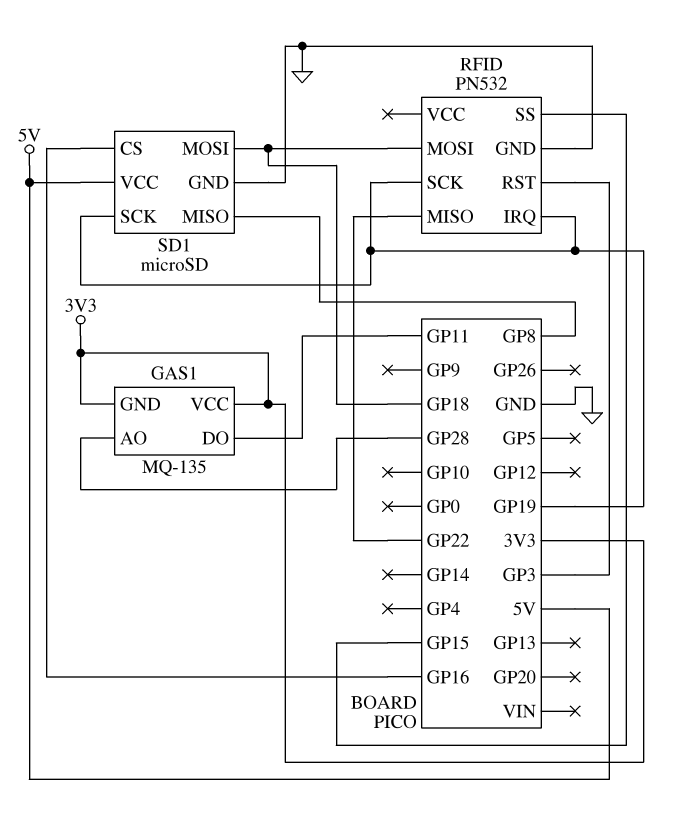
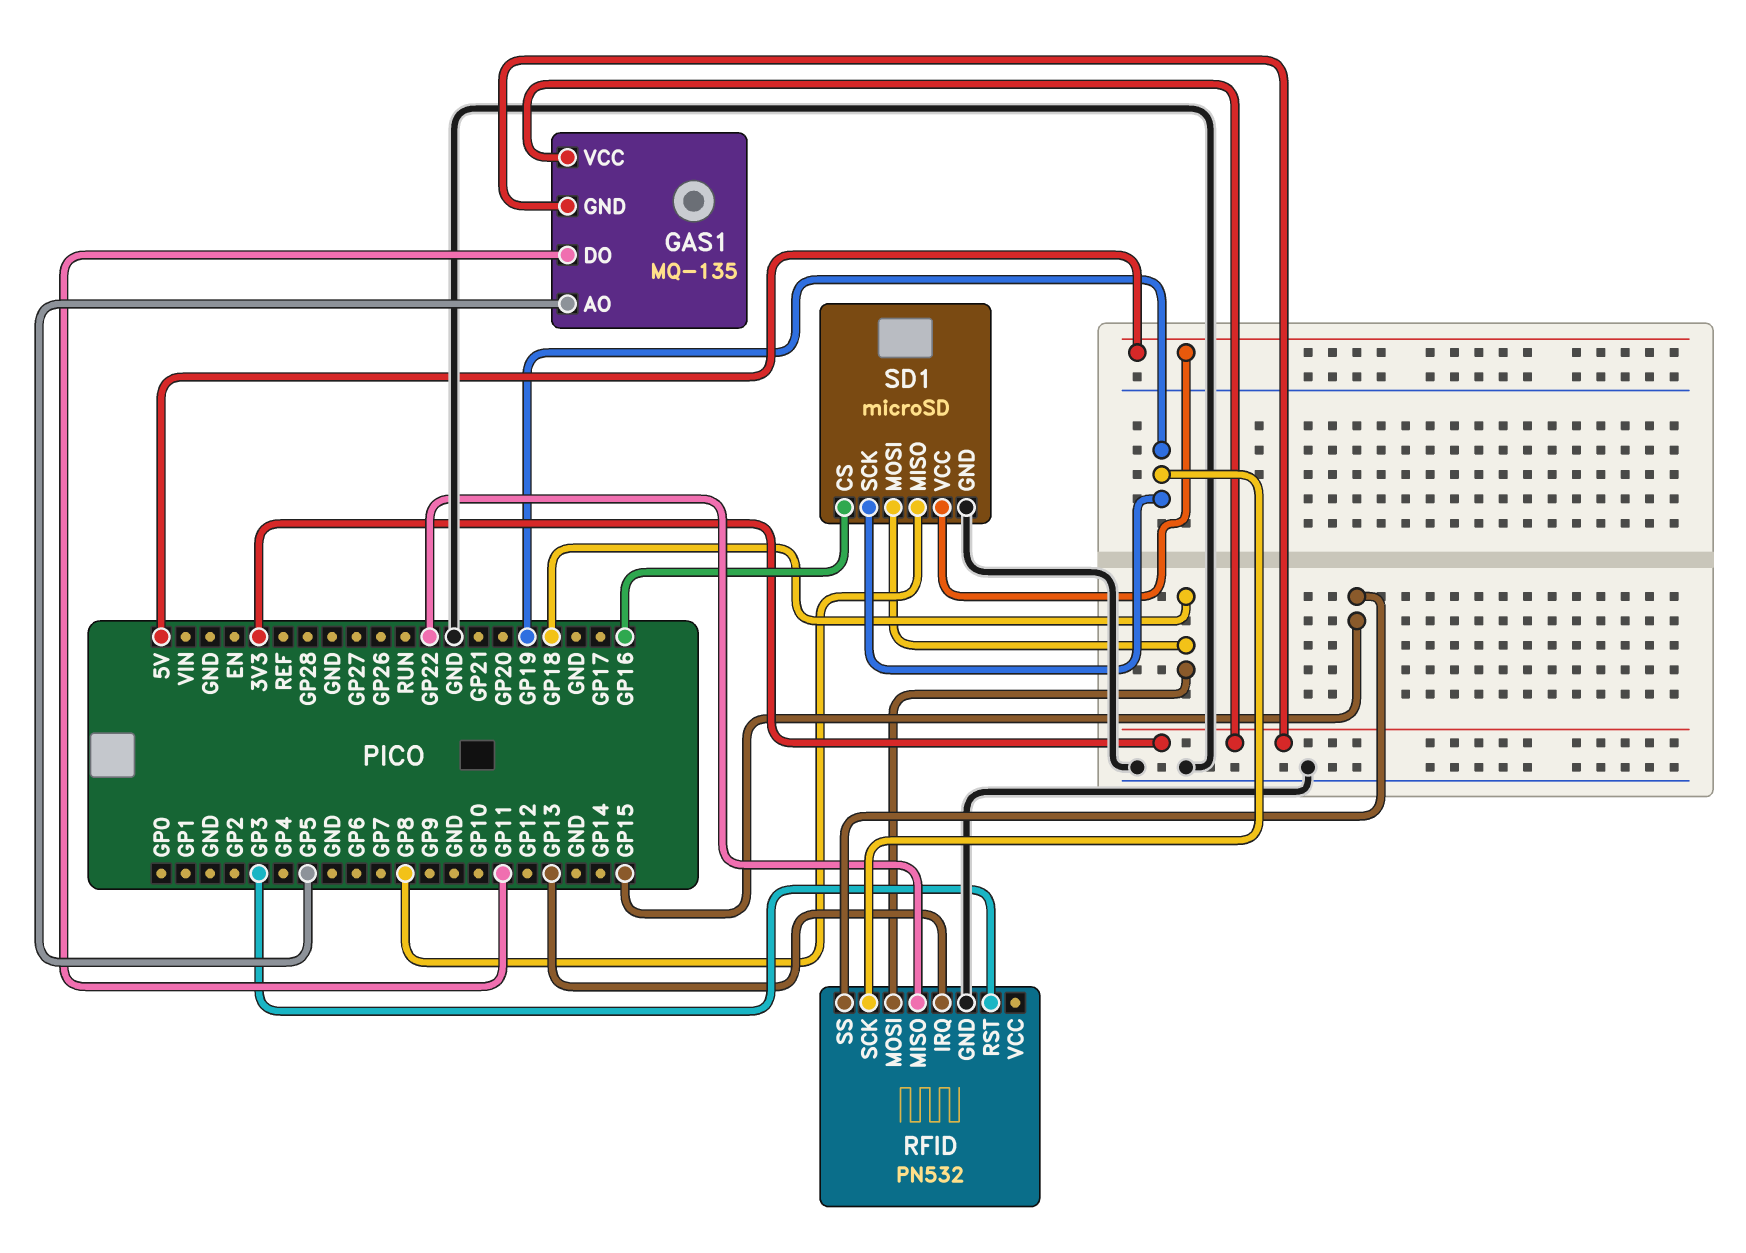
GAS1 pin AO: GP28 -> GP5
RFID pin IRQ: GP19 -> GP13

